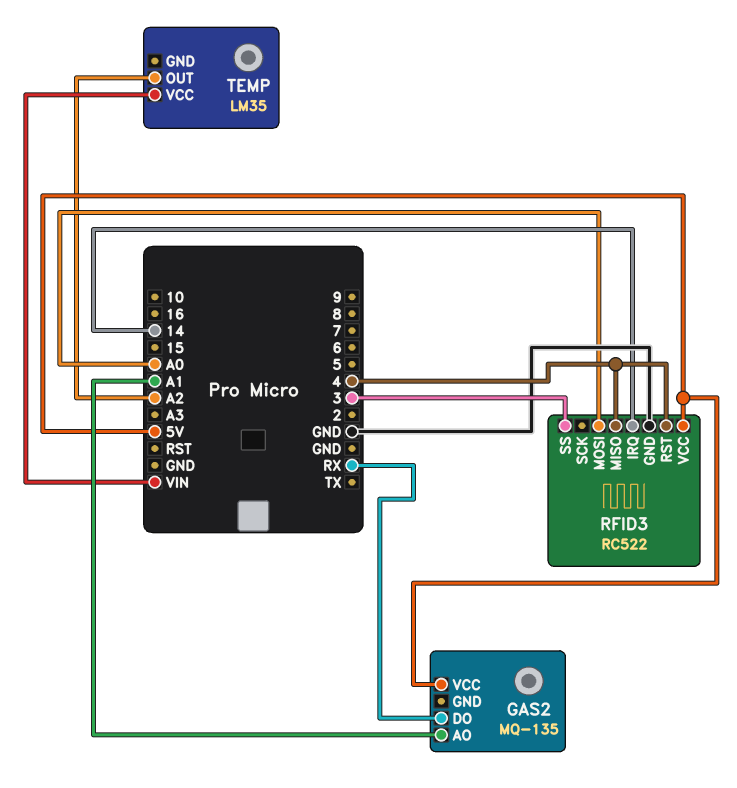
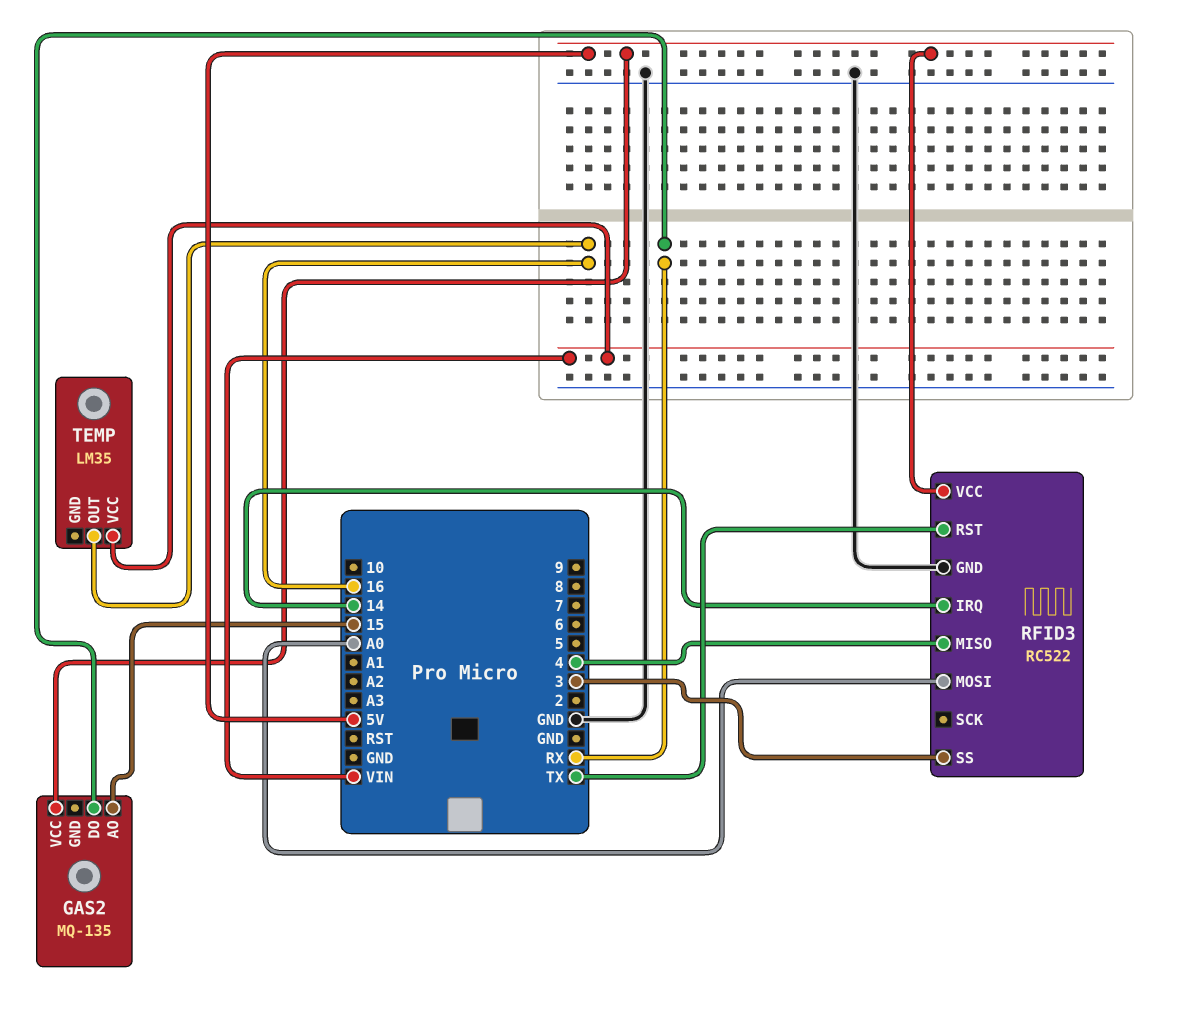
GAS2 pin AO: A1 -> 15
RFID3 pin RST: 4 -> TX
TEMP pin OUT: A2 -> 16

